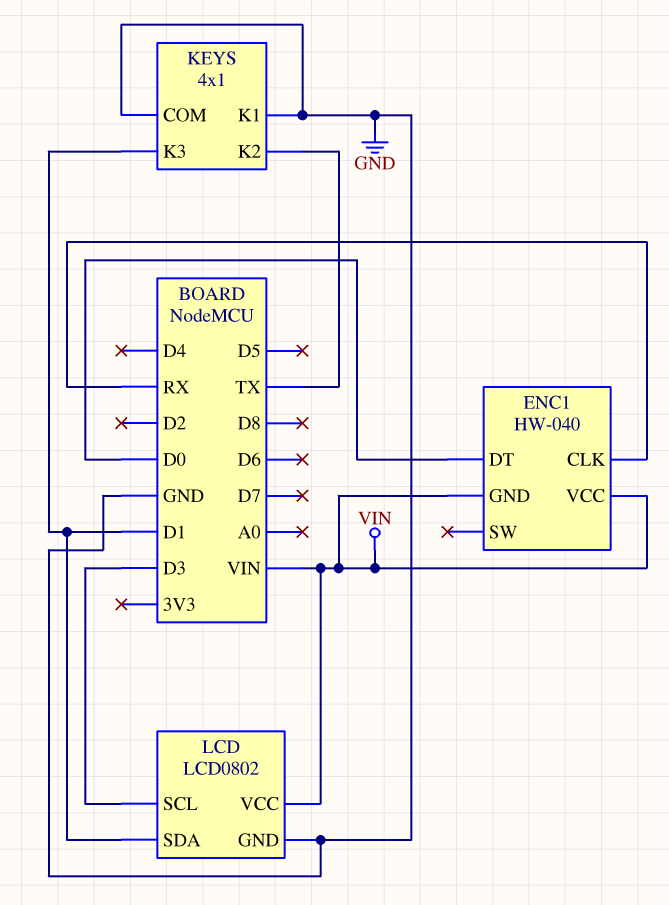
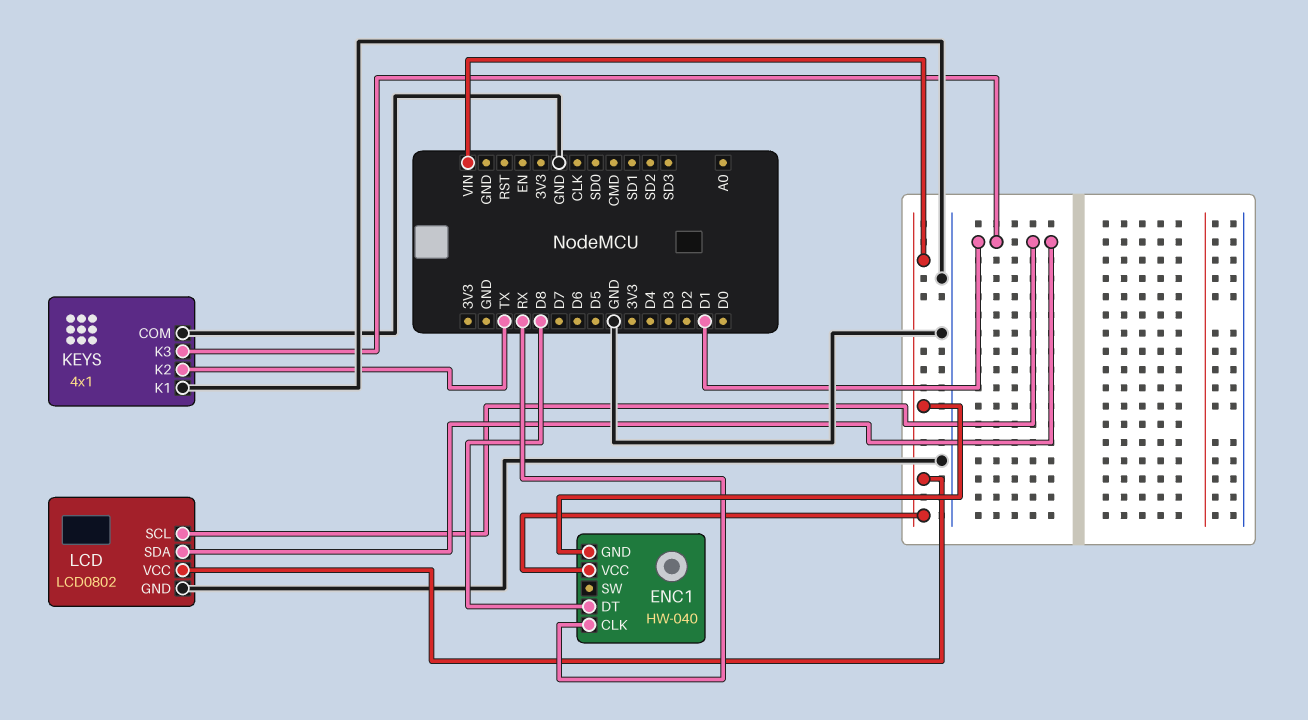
ENC1 pin DT: D0 -> D8
LCD pin SCL: D3 -> D1

